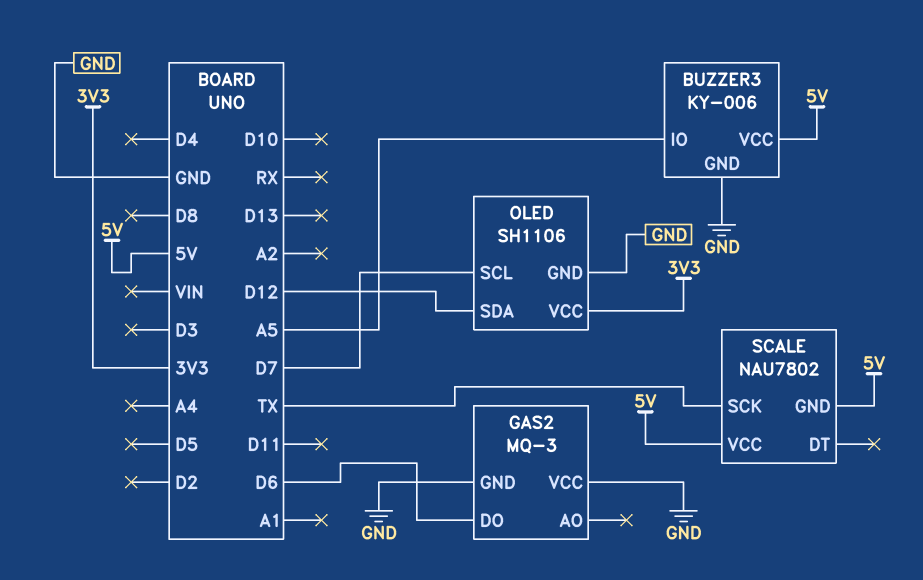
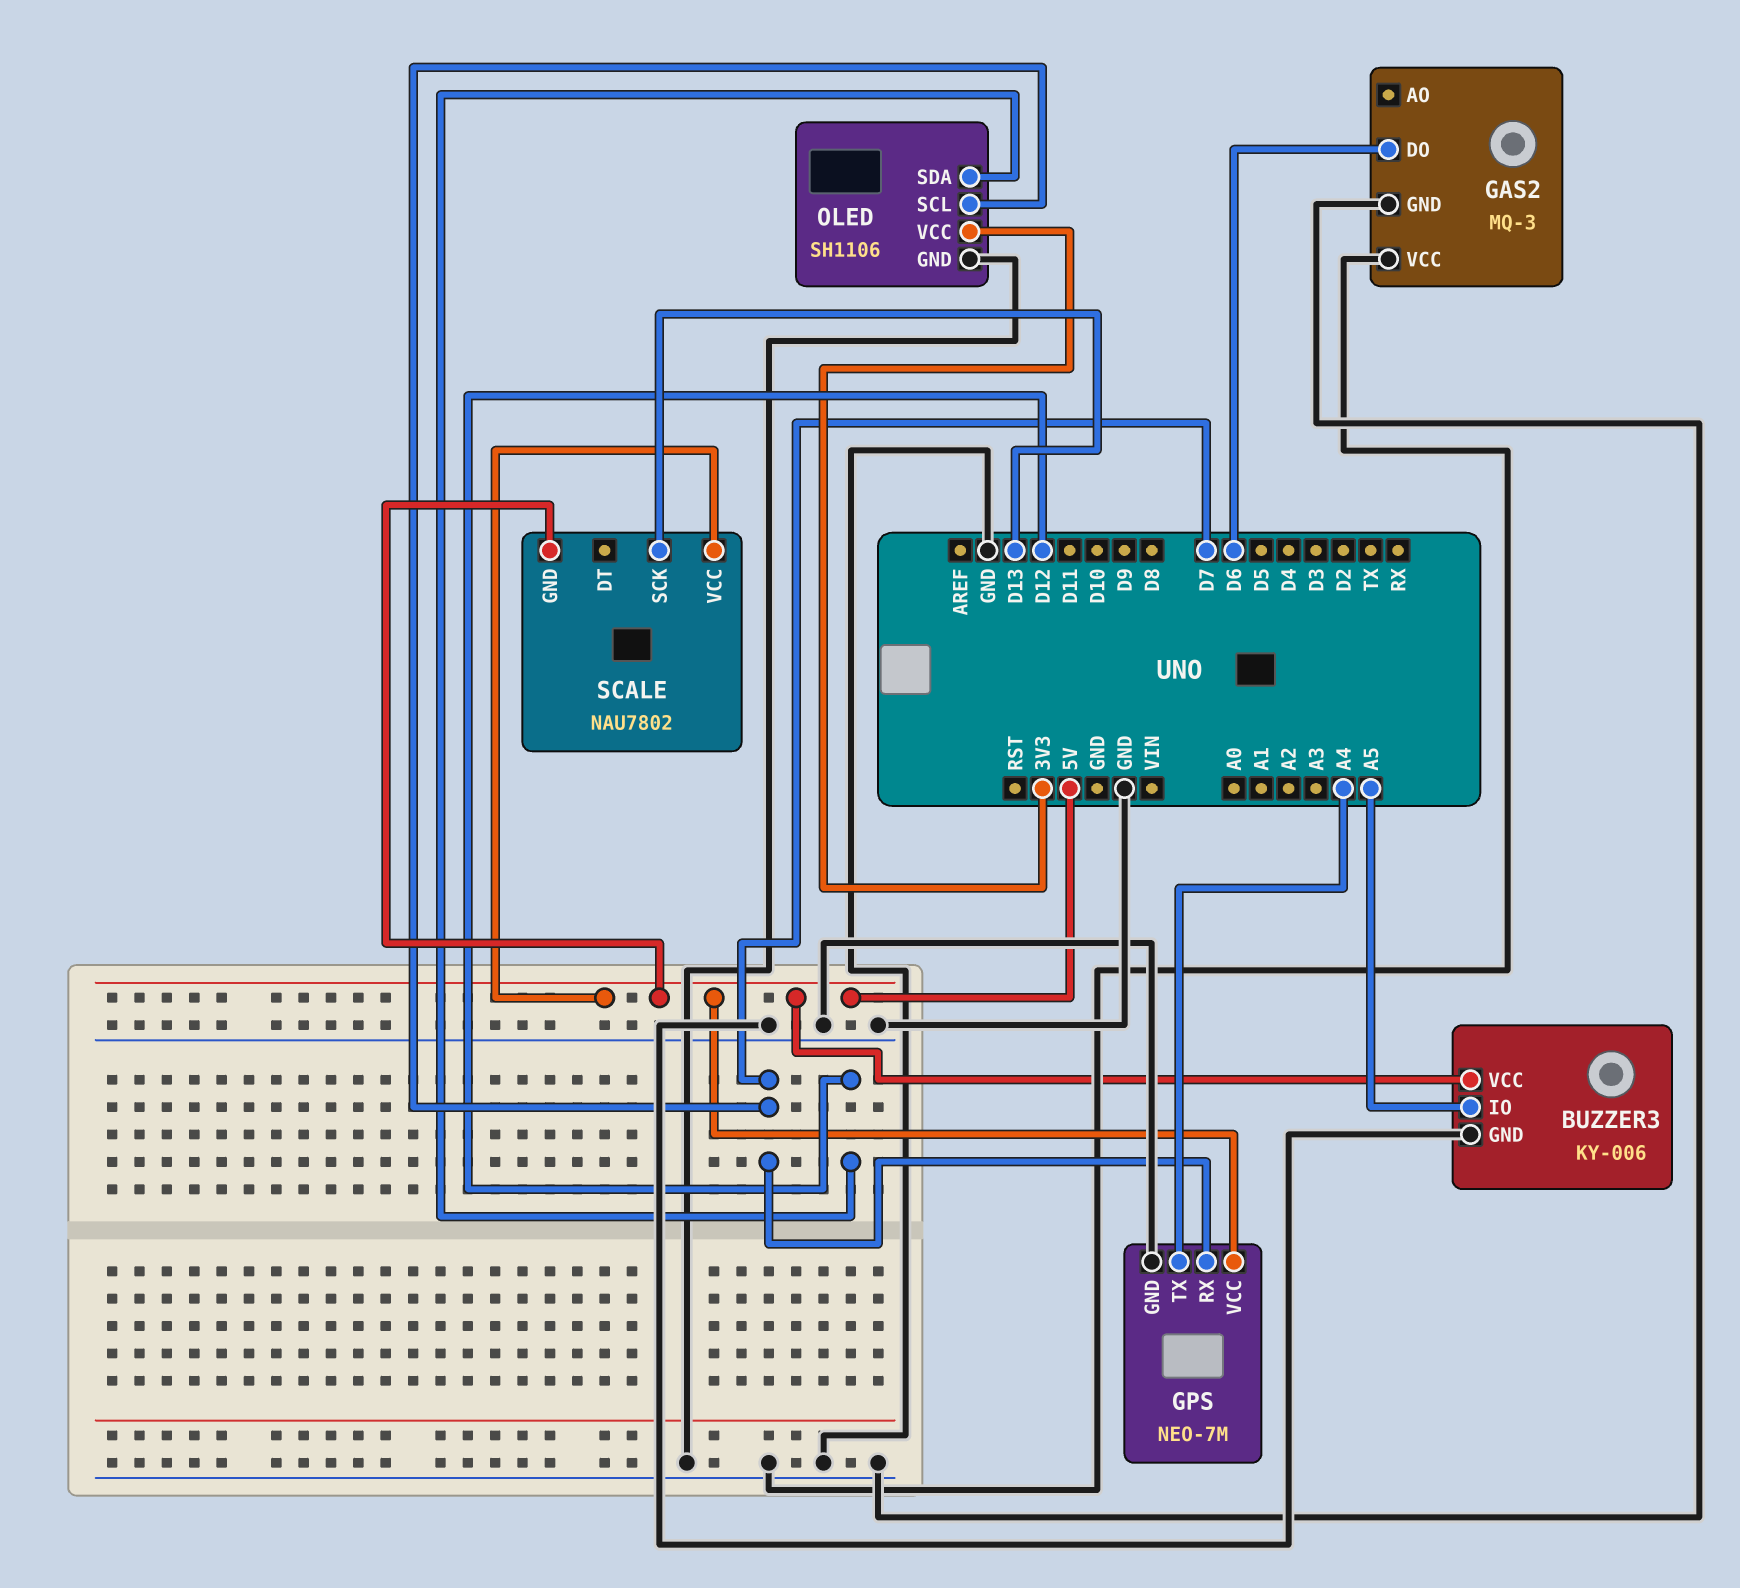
GPS: none -> NEO-7M
GPS pin GND: none -> GND
GPS pin RX: none -> D7
GPS pin TX: none -> A4
GPS pin VCC: none -> 5V
SCALE pin SCK: TX -> D13

